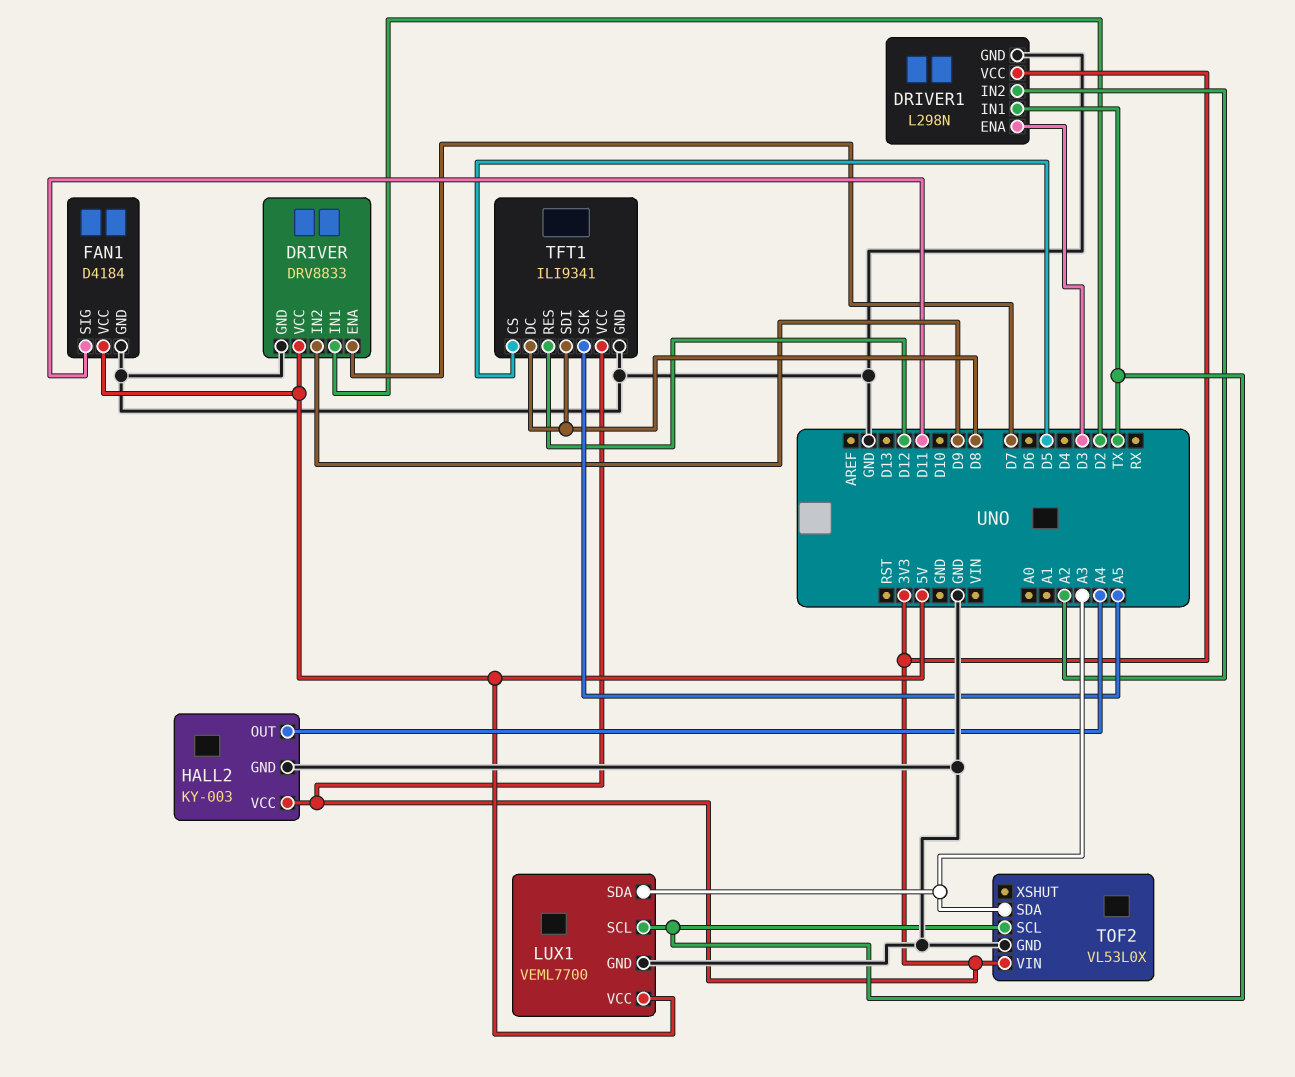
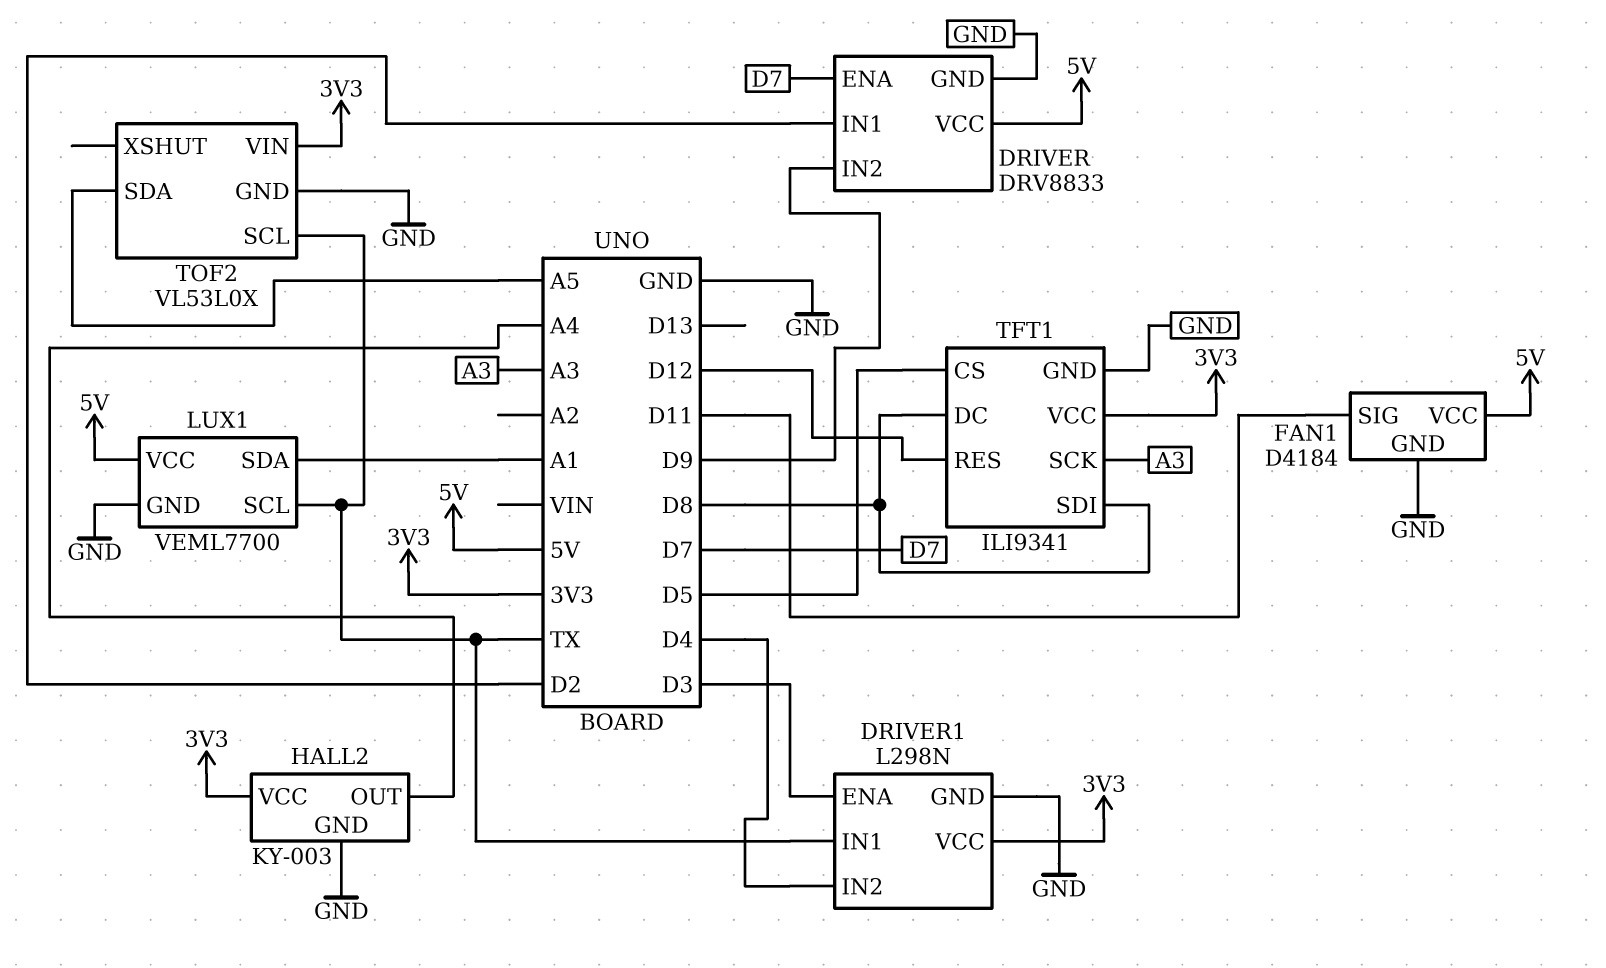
DRIVER1 pin IN2: A2 -> D4
LUX1 pin SDA: A3 -> A1
TFT1 pin SCK: A5 -> A3
TOF2 pin SDA: A3 -> A5

